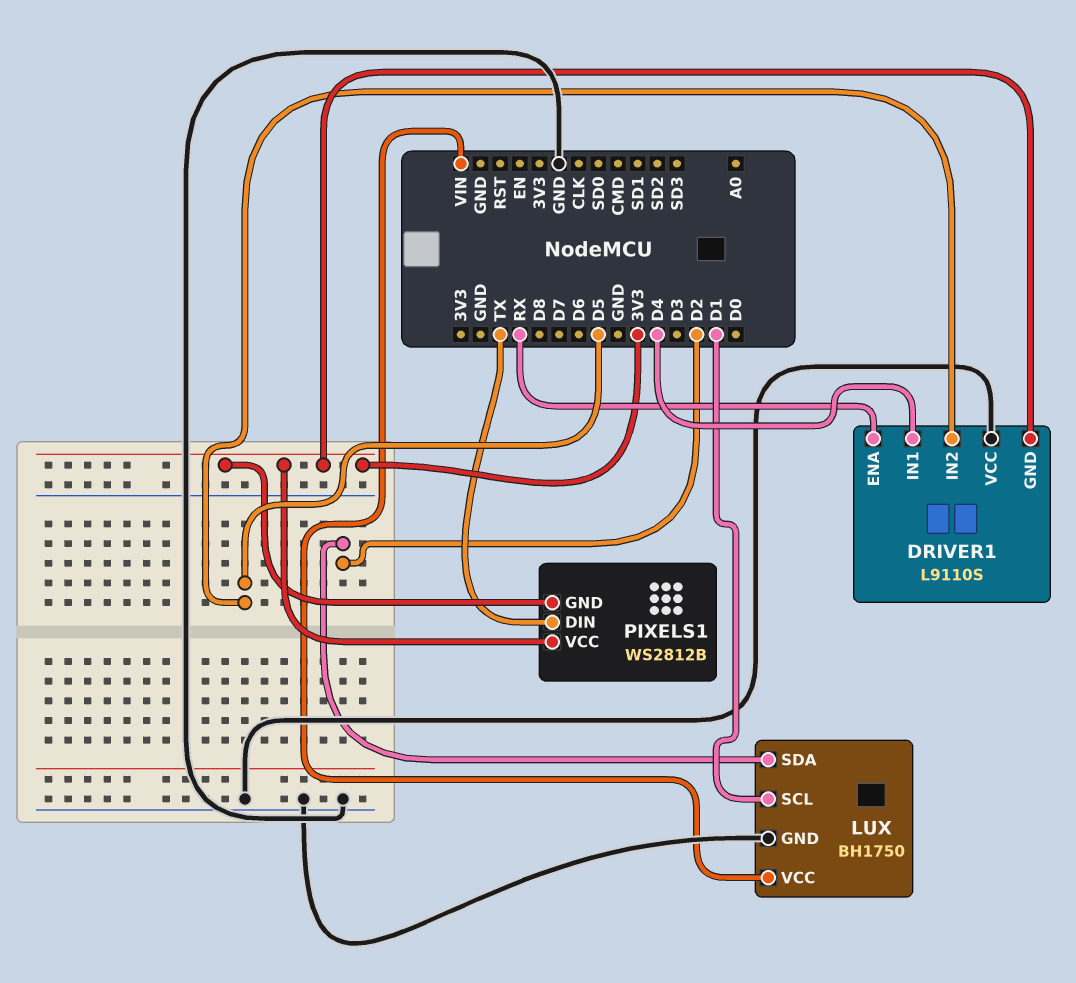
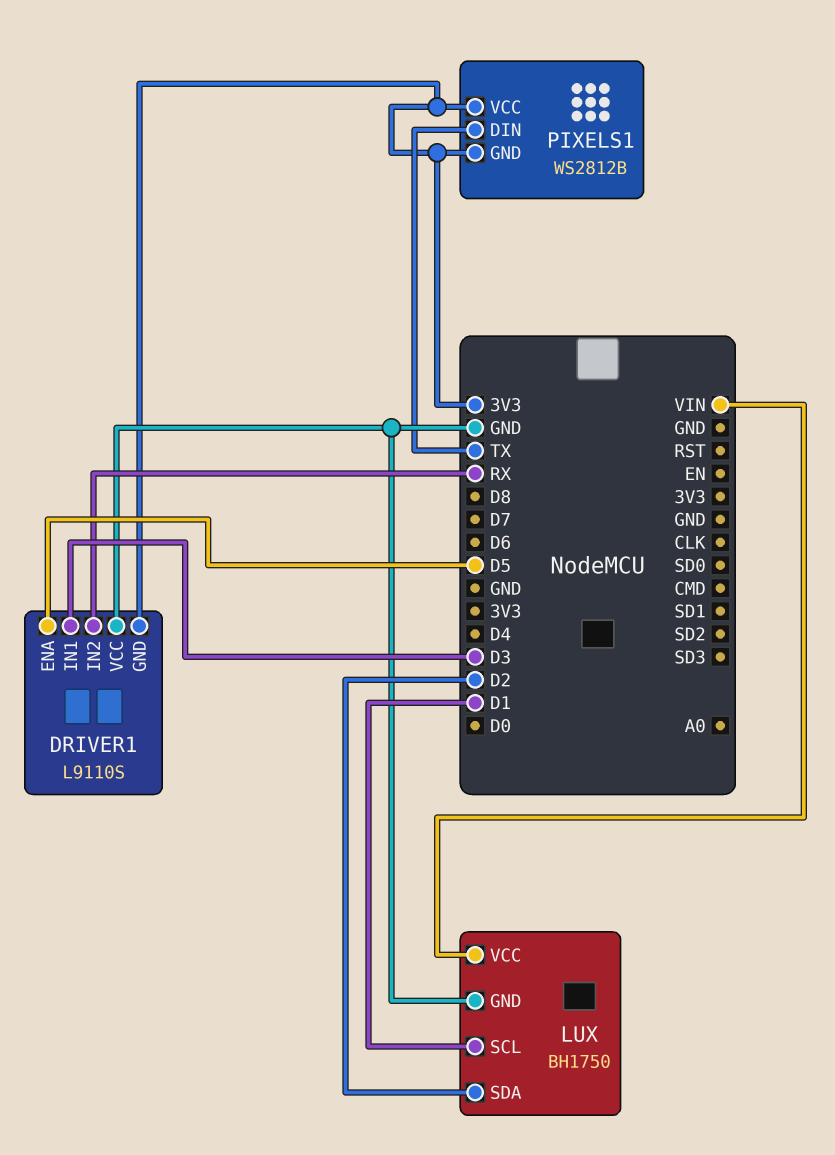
DRIVER1 pin ENA: RX -> D5
DRIVER1 pin IN1: D4 -> D3
DRIVER1 pin IN2: D5 -> RX

